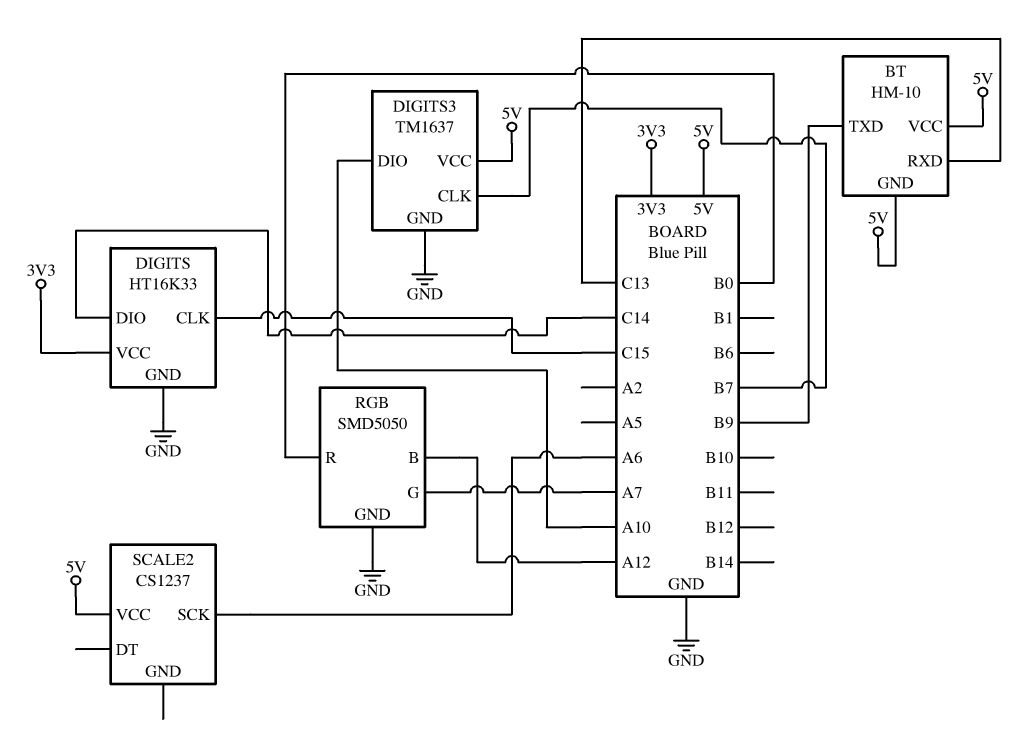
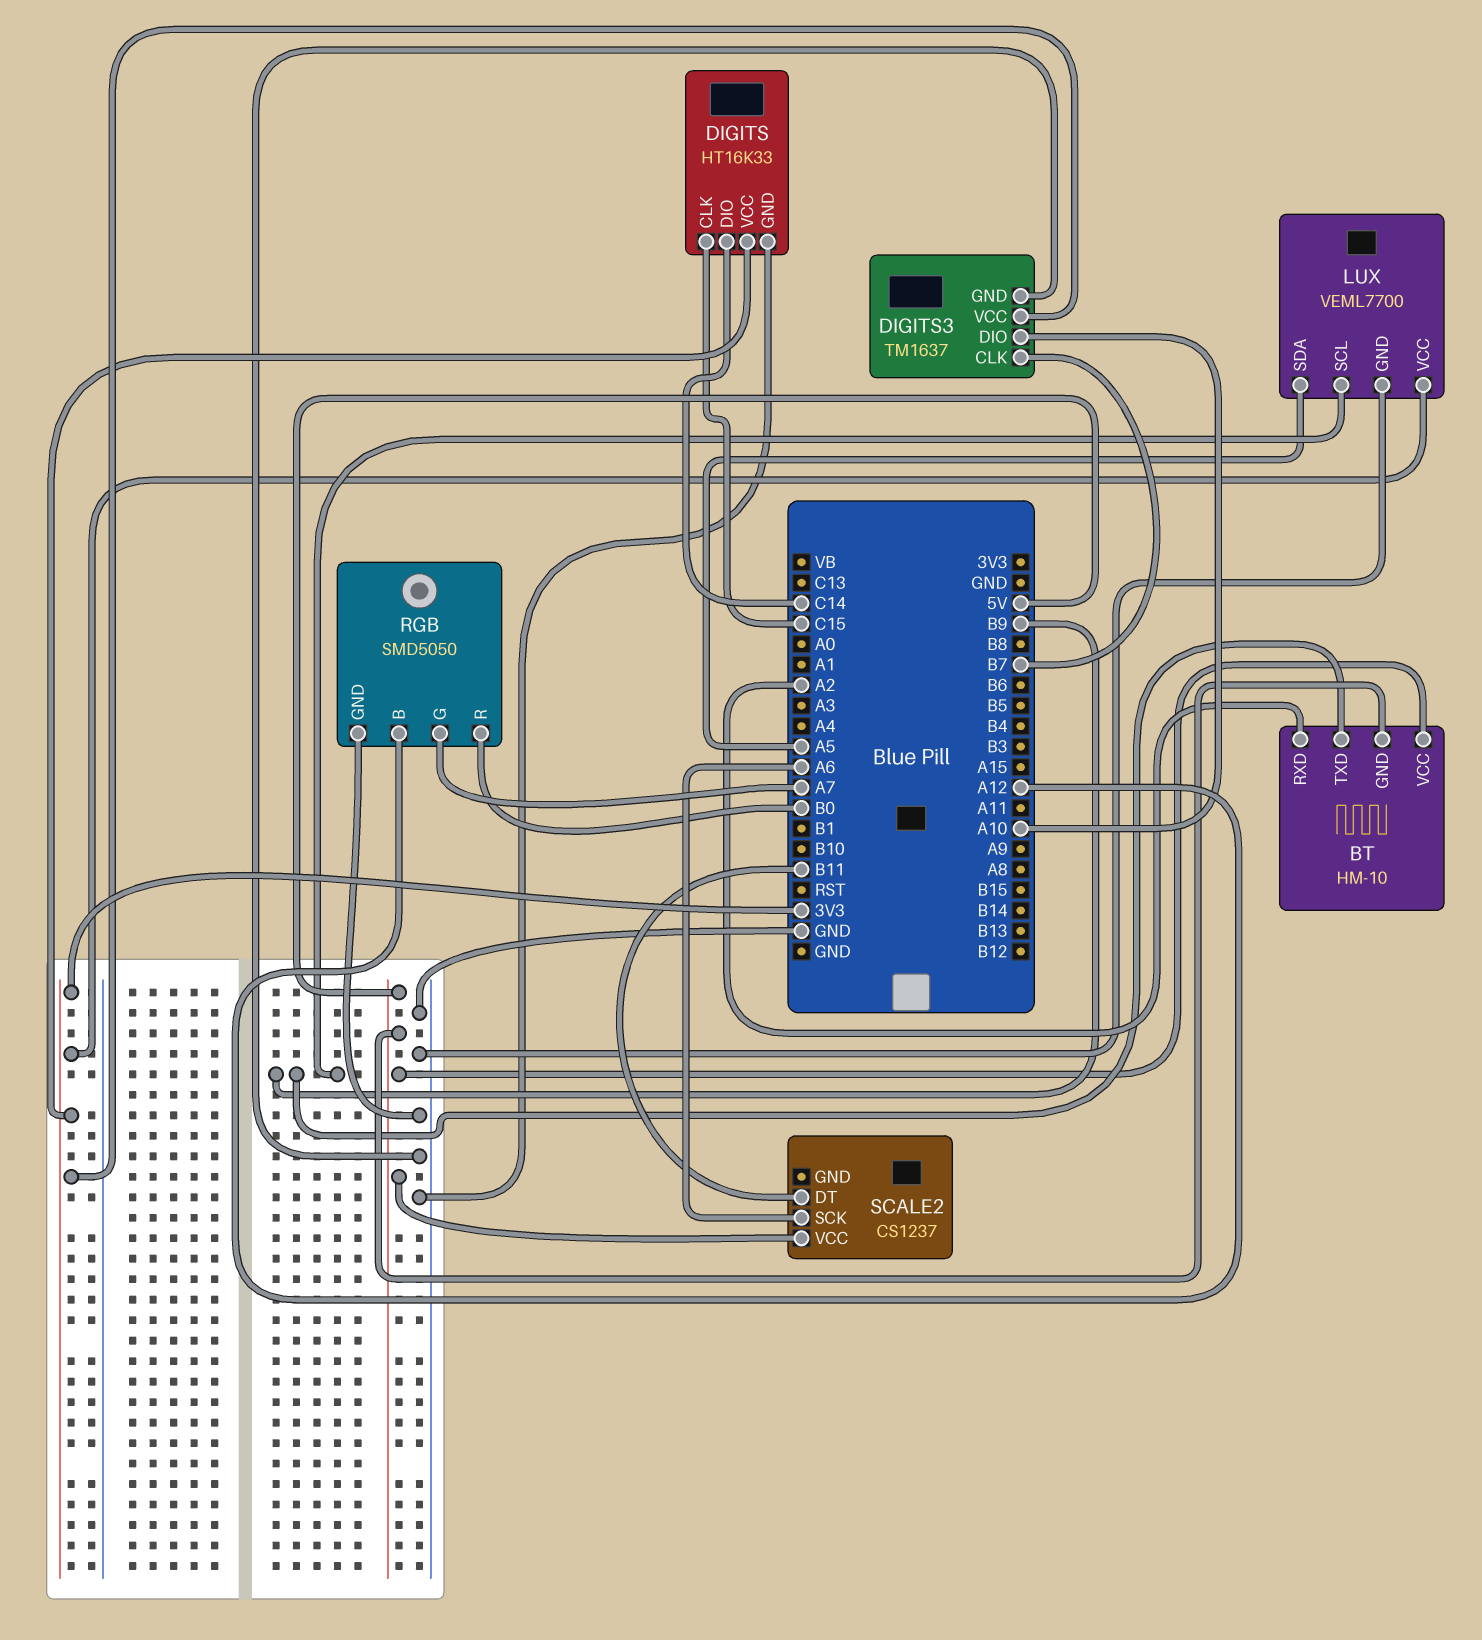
BT pin RXD: C13 -> A2
DIGITS3 pin VCC: 5V -> 3V3
LUX: none -> VEML7700
LUX pin GND: none -> GND
LUX pin SCL: none -> B9
LUX pin SDA: none -> A5
LUX pin VCC: none -> 3V3
SCALE2 pin DT: none -> B11

